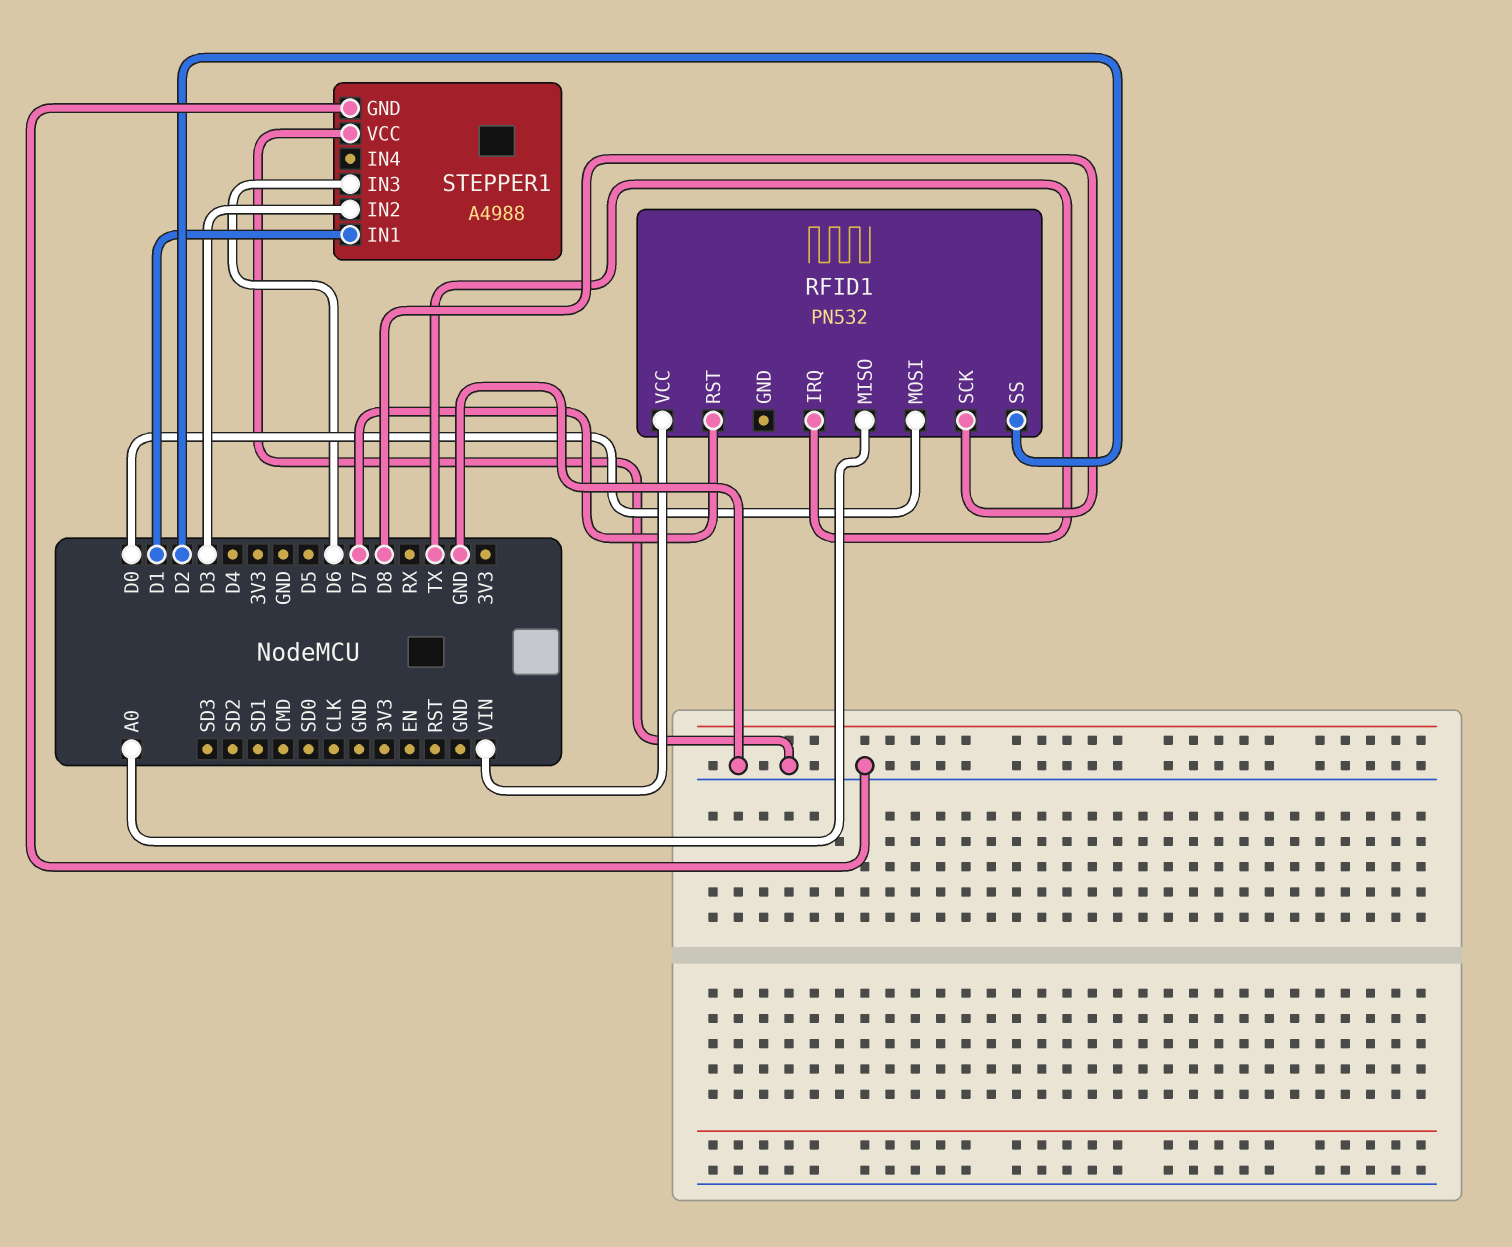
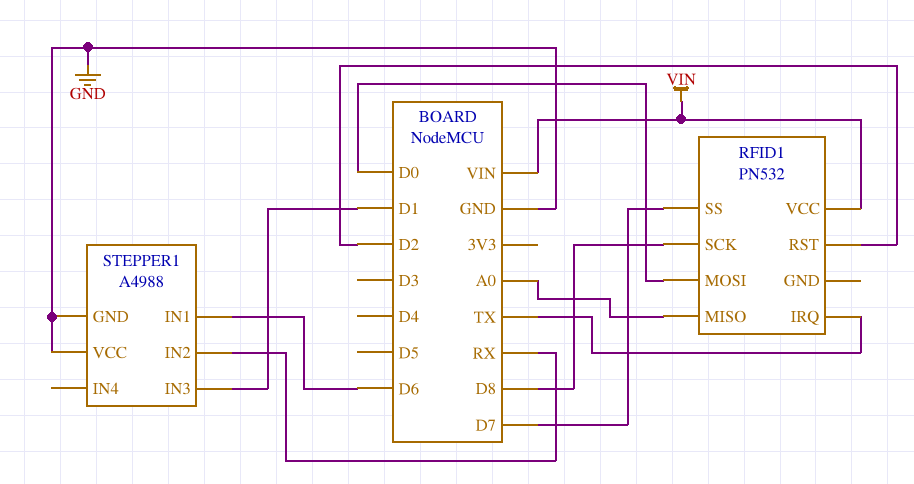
RFID1 pin RST: D7 -> D2
RFID1 pin SS: D2 -> D7
STEPPER1 pin IN1: D1 -> D6
STEPPER1 pin IN2: D3 -> RX
STEPPER1 pin IN3: D6 -> D1

